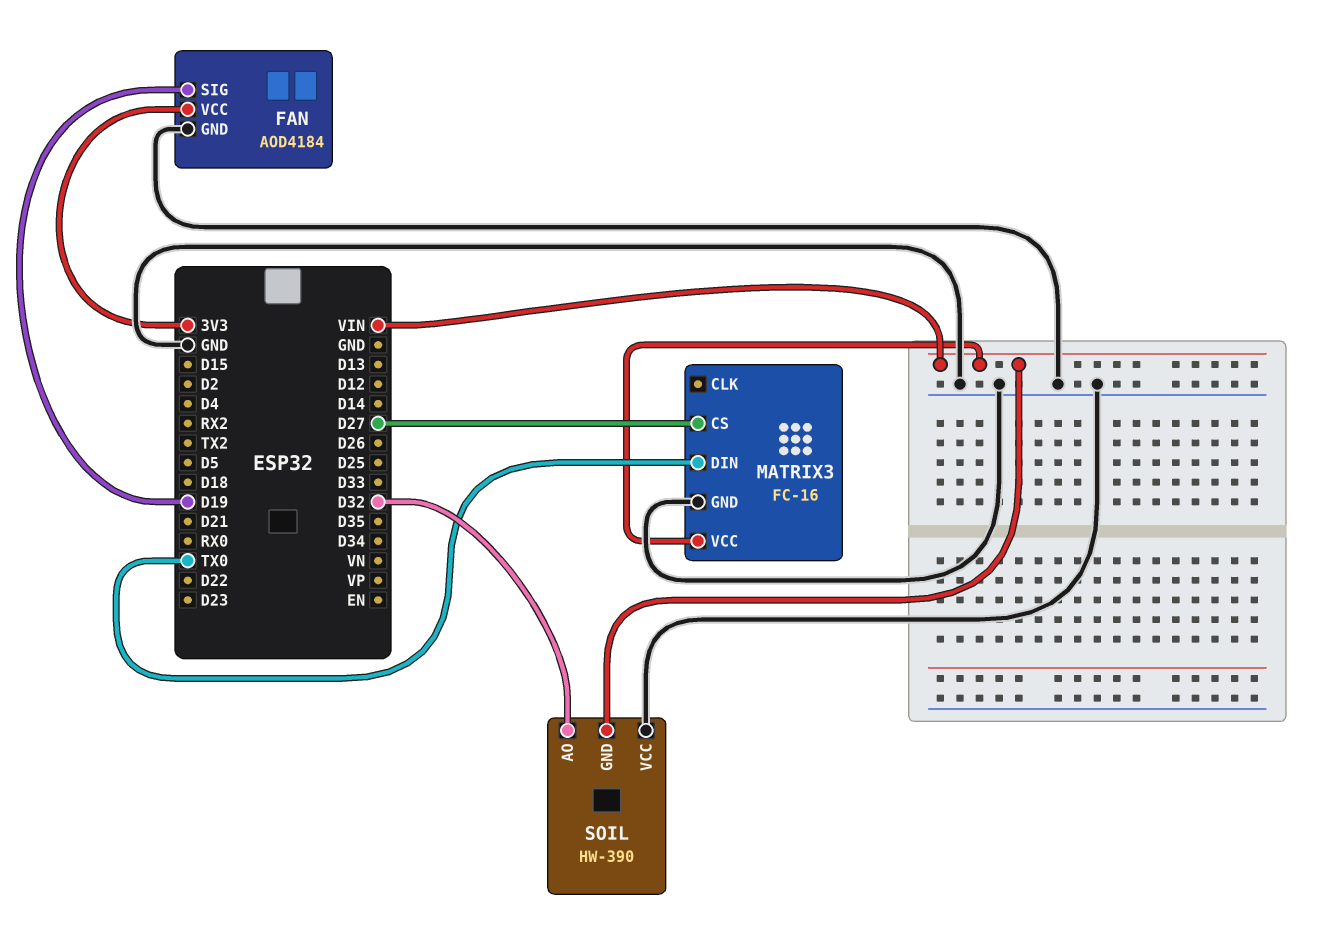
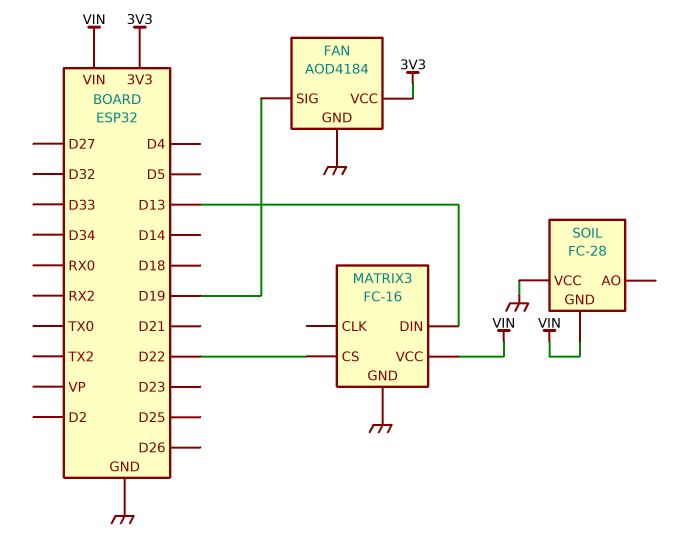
MATRIX3 pin CS: D27 -> D22
MATRIX3 pin DIN: TX0 -> D13
SOIL: HW-390 -> FC-28
SOIL pin AO: D32 -> none

